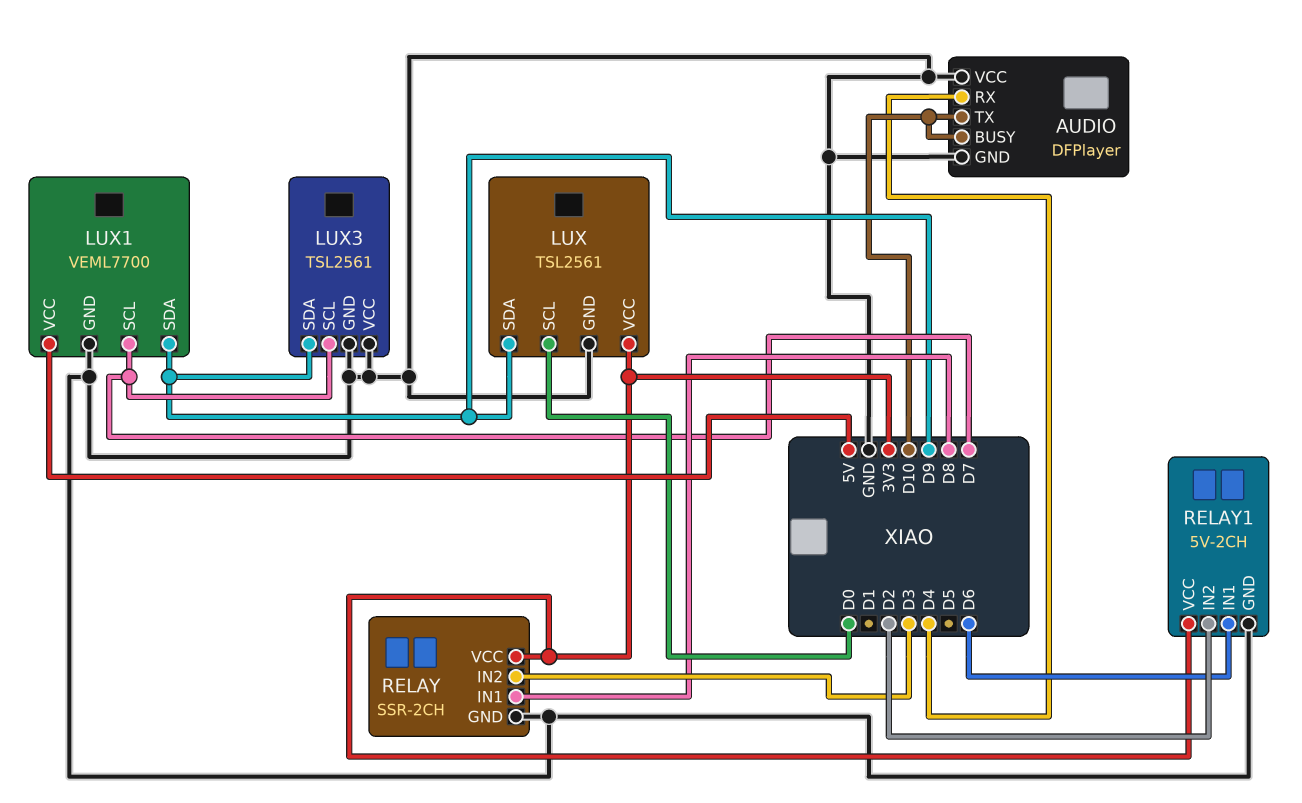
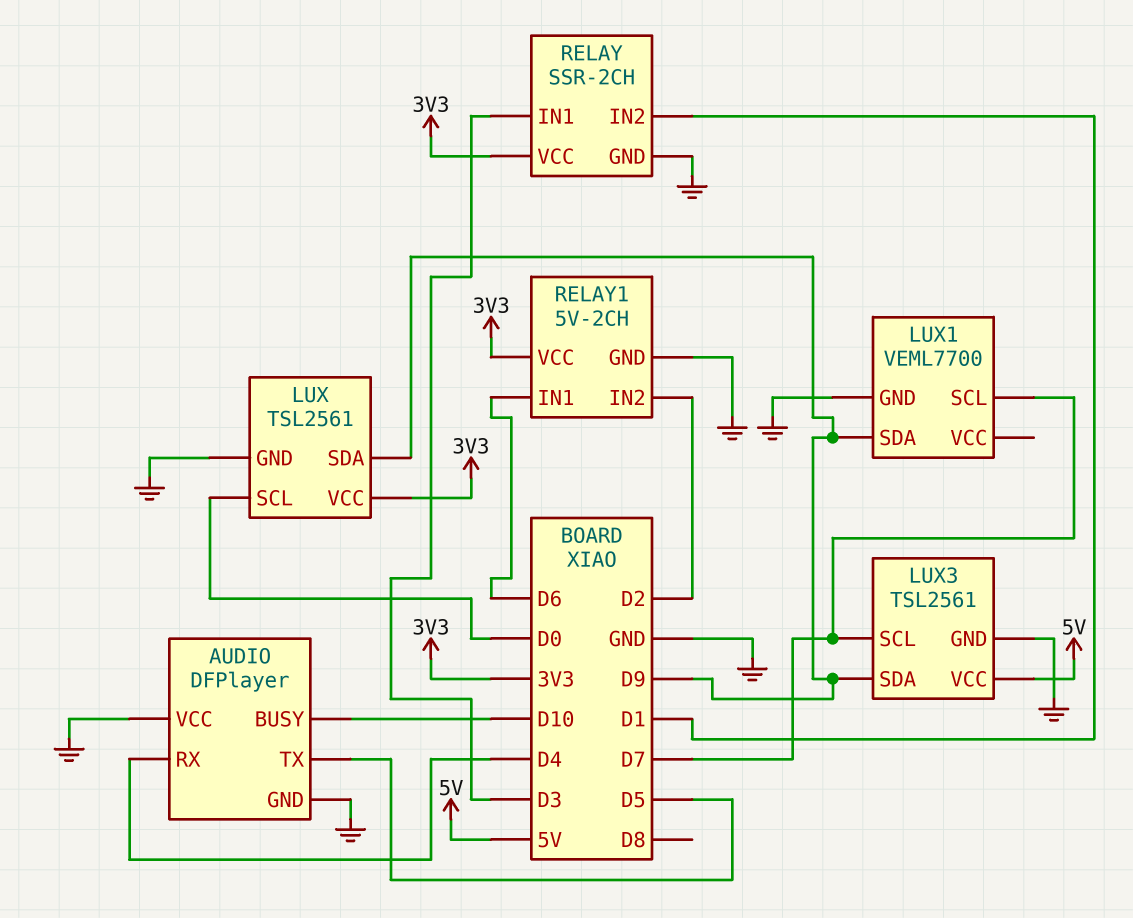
AUDIO pin TX: D10 -> D5
LUX1 pin VCC: 5V -> none
LUX3 pin VCC: GND -> 5V
RELAY pin IN1: D8 -> D3
RELAY pin IN2: D3 -> D1

